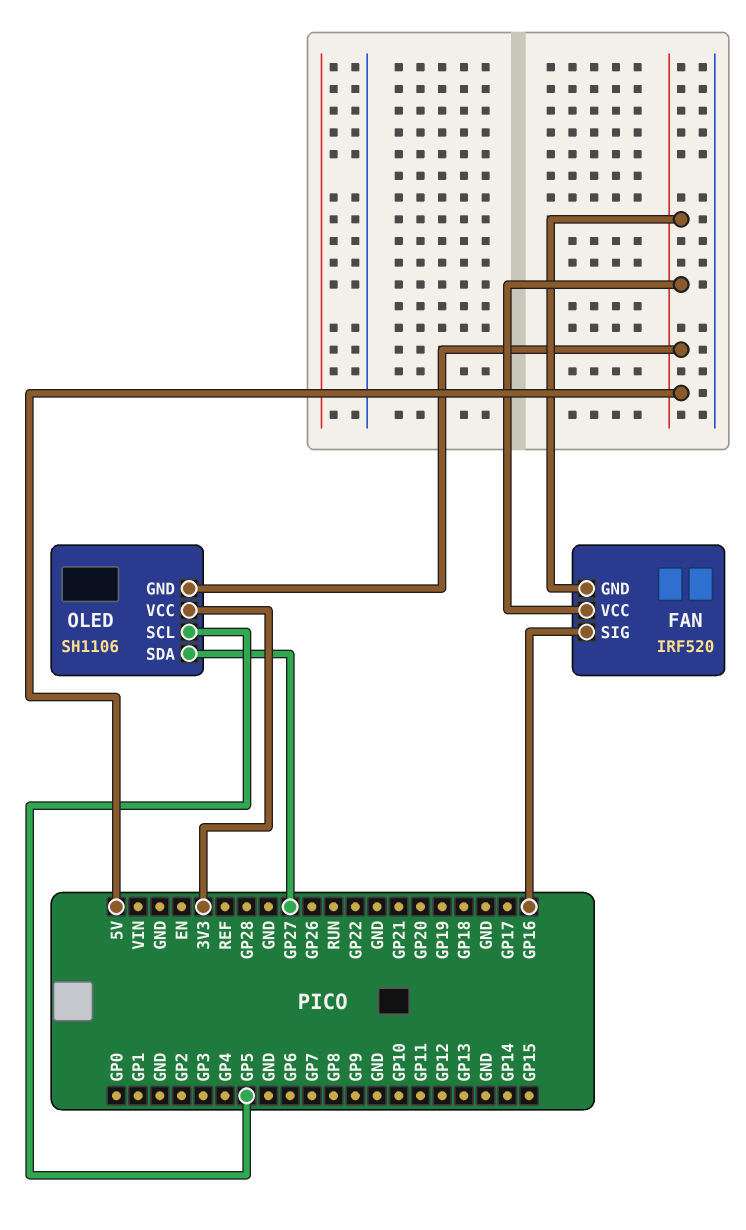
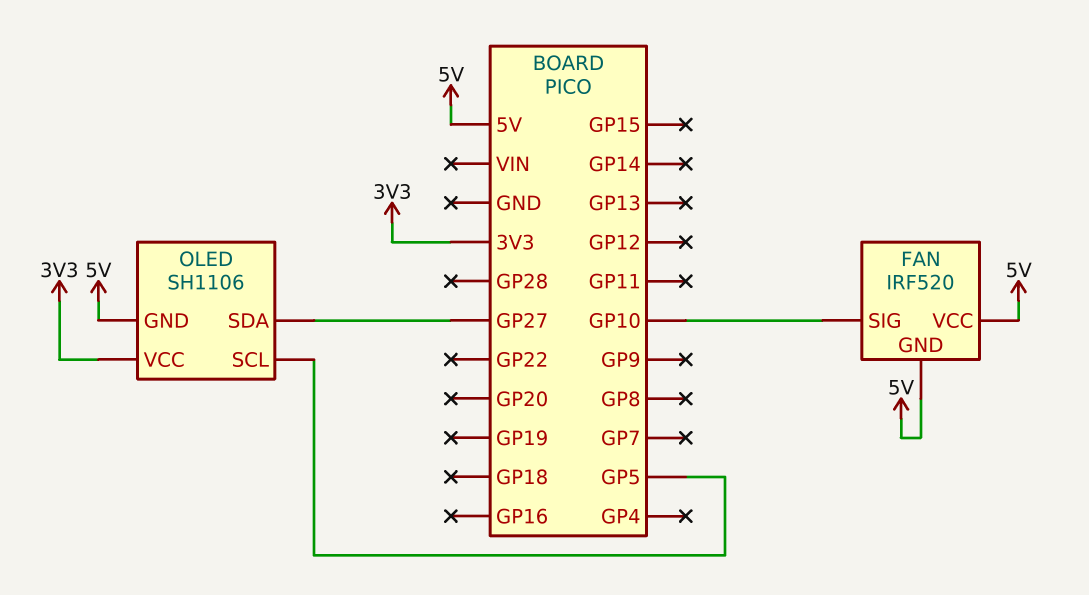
FAN pin SIG: GP16 -> GP10

